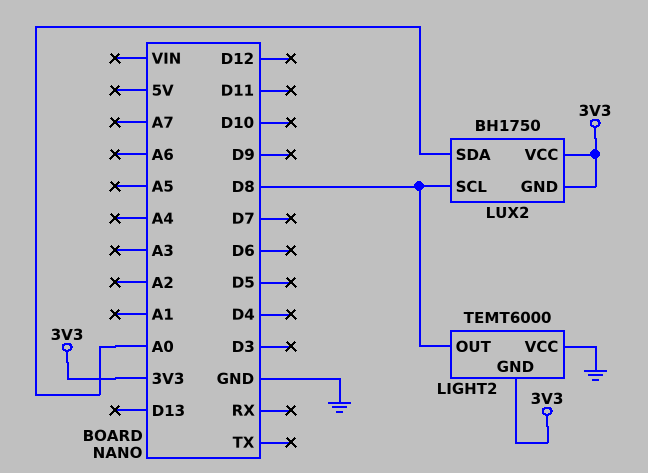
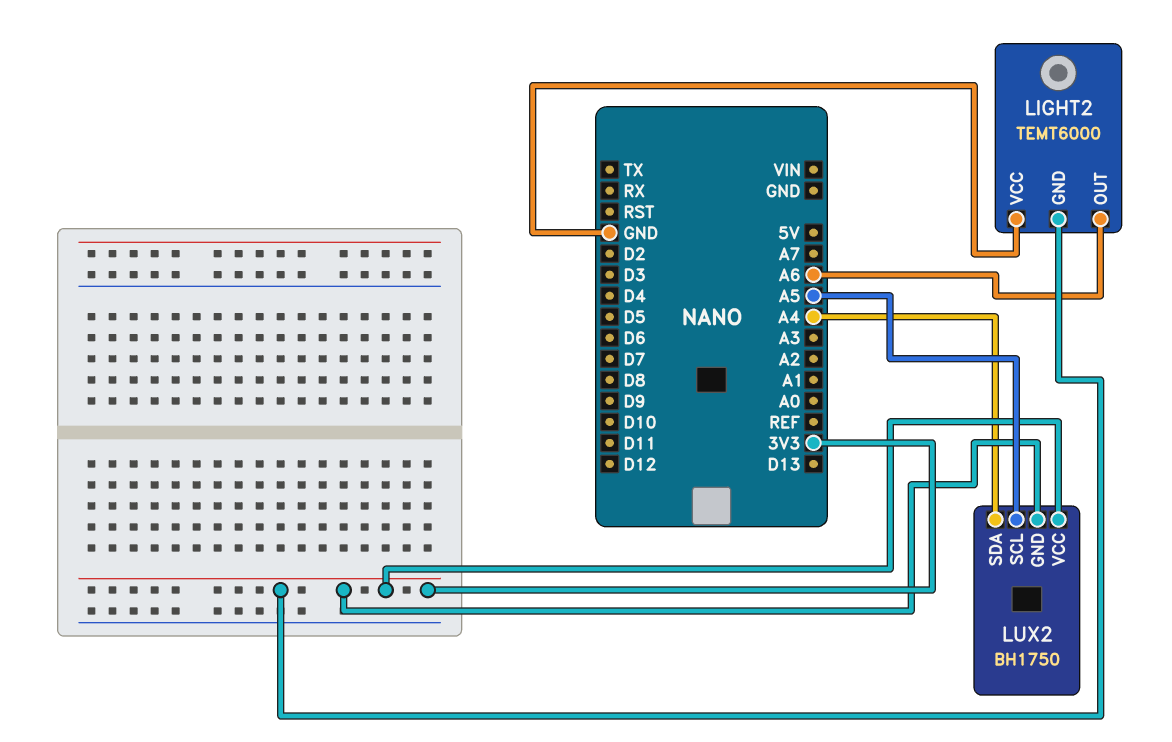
LIGHT2 pin OUT: D8 -> A6
LUX2 pin SCL: D8 -> A5
LUX2 pin SDA: A0 -> A4

